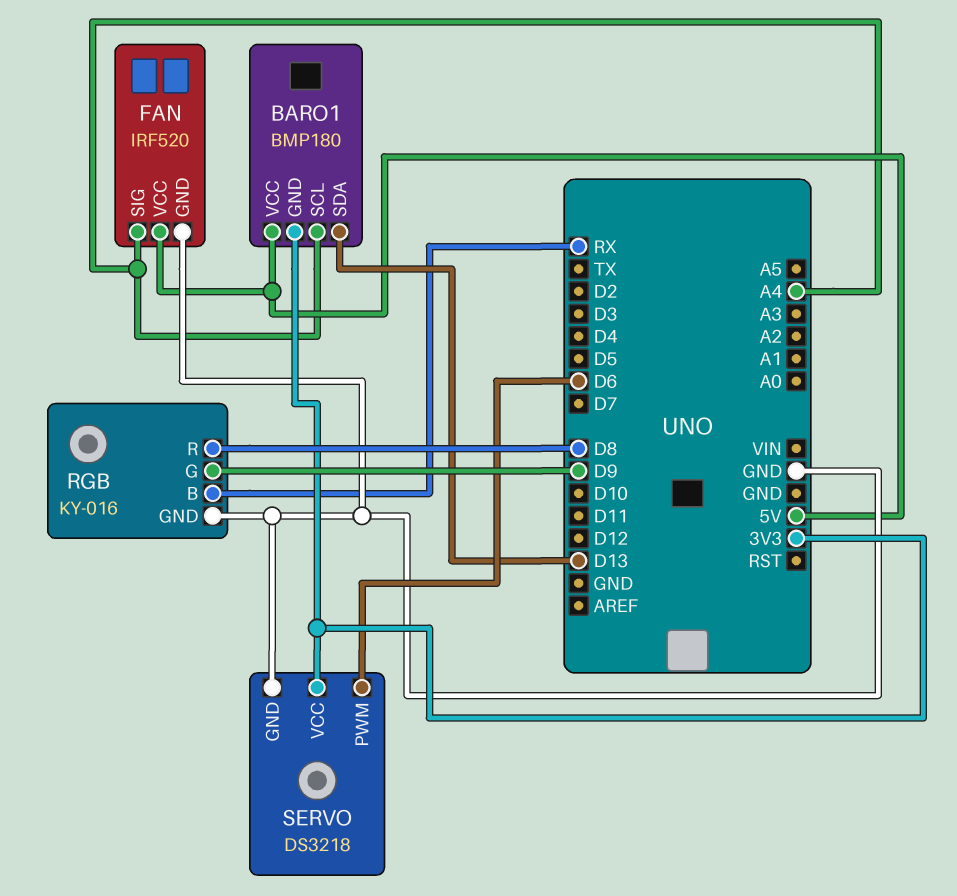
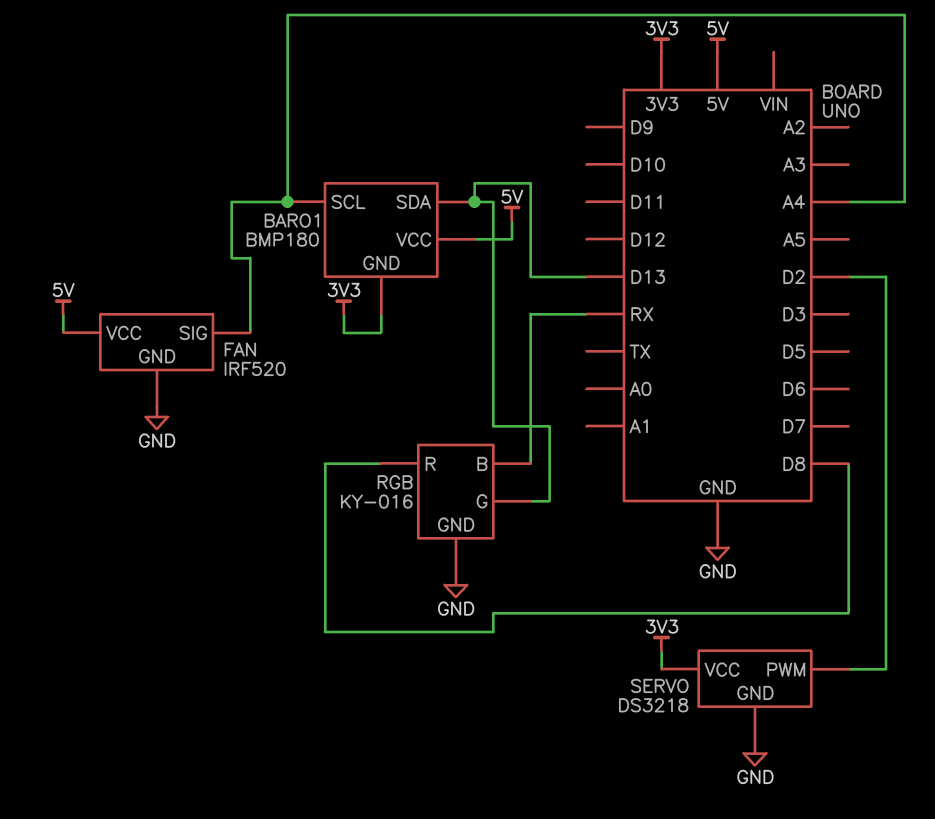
RGB pin G: D9 -> D13
SERVO pin PWM: D6 -> D2

